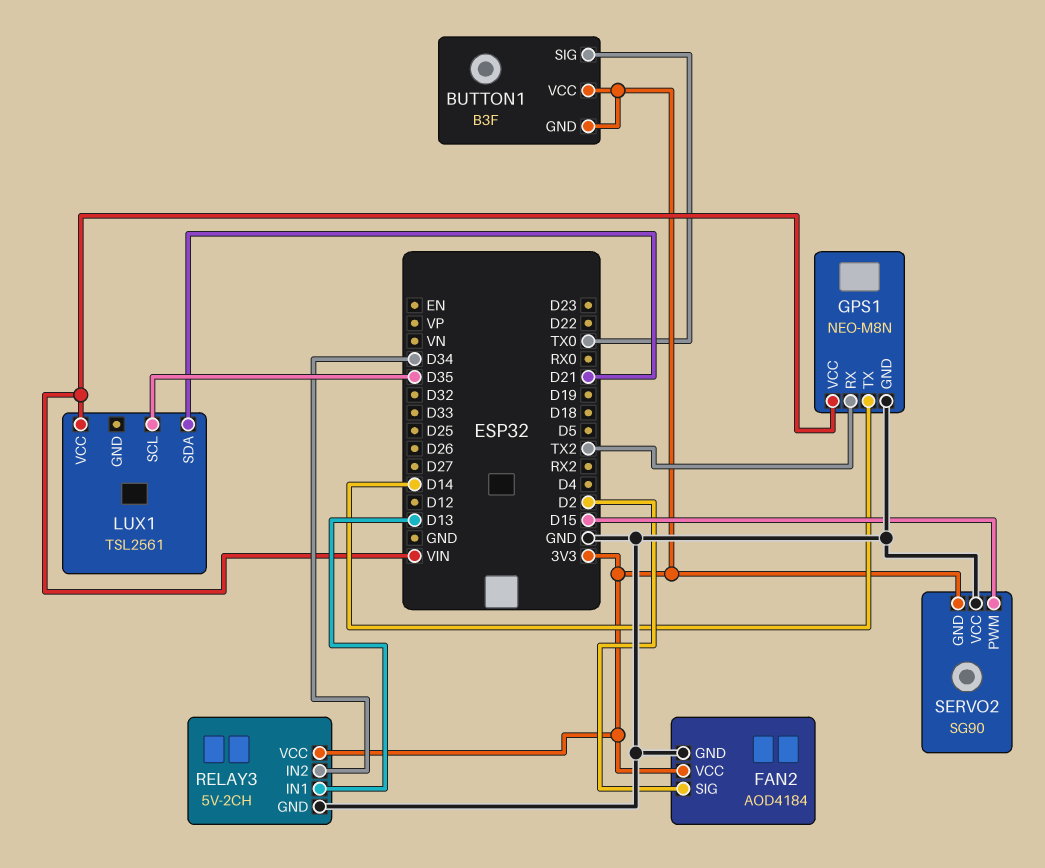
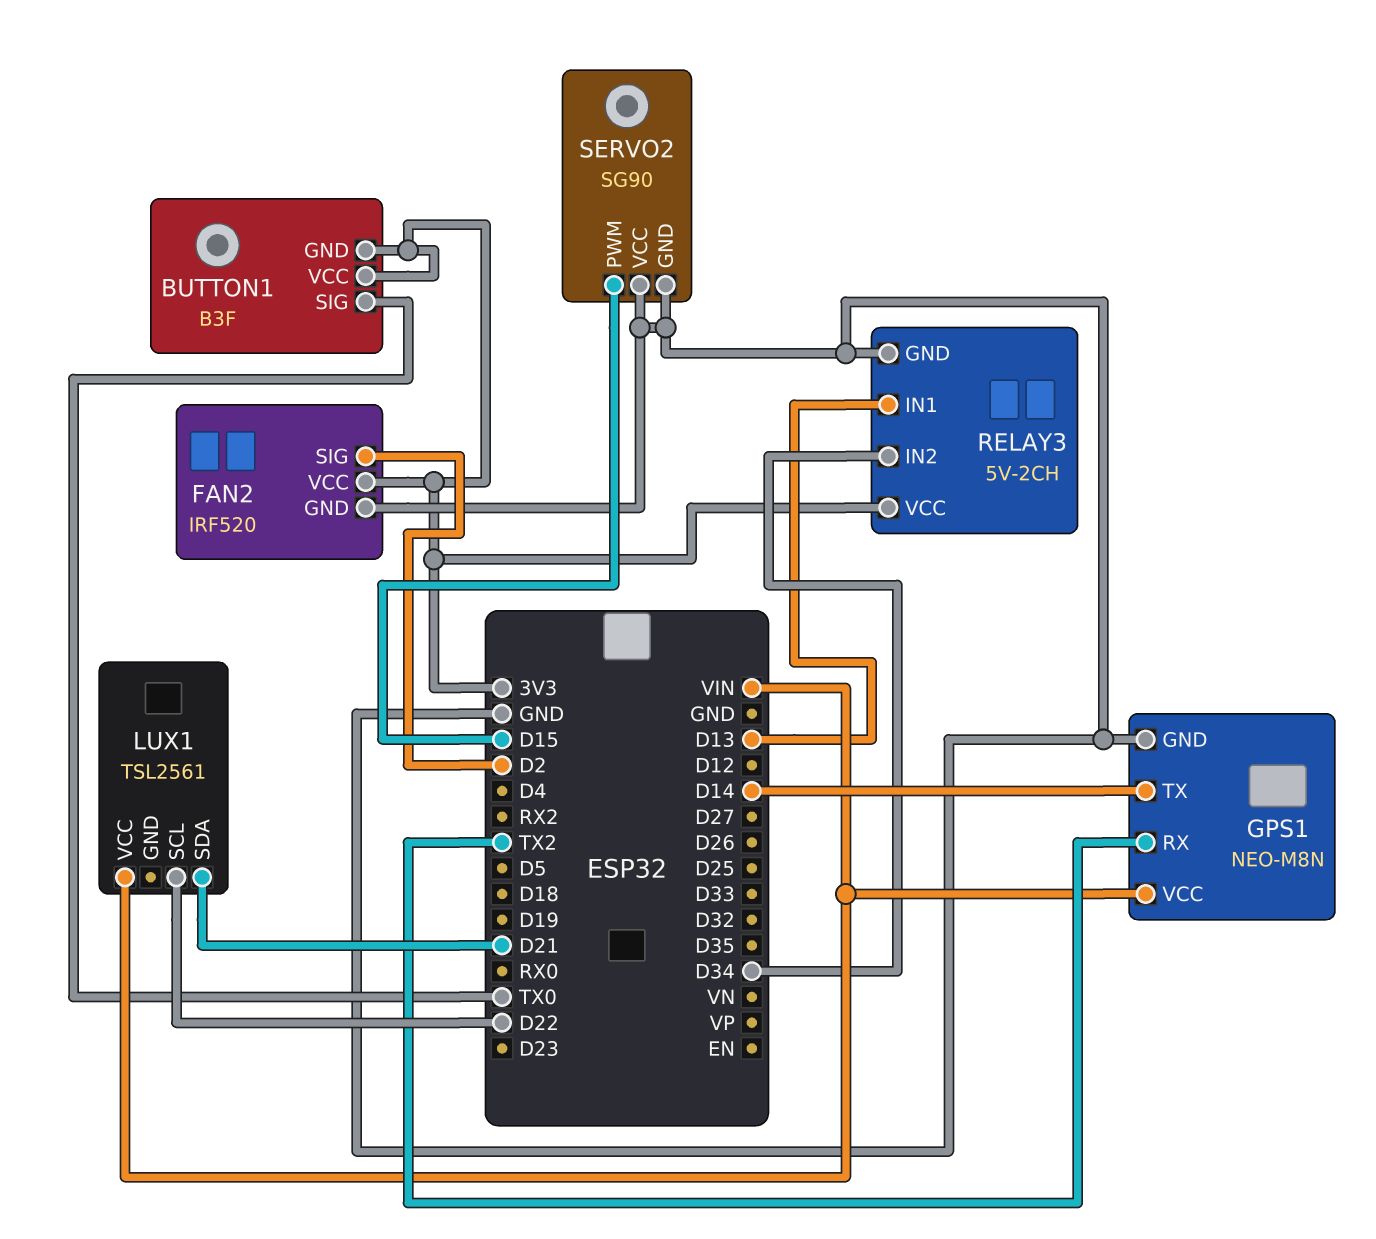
FAN2: AOD4184 -> IRF520
LUX1 pin SCL: D35 -> D22
SERVO2 pin GND: 3V3 -> GND

